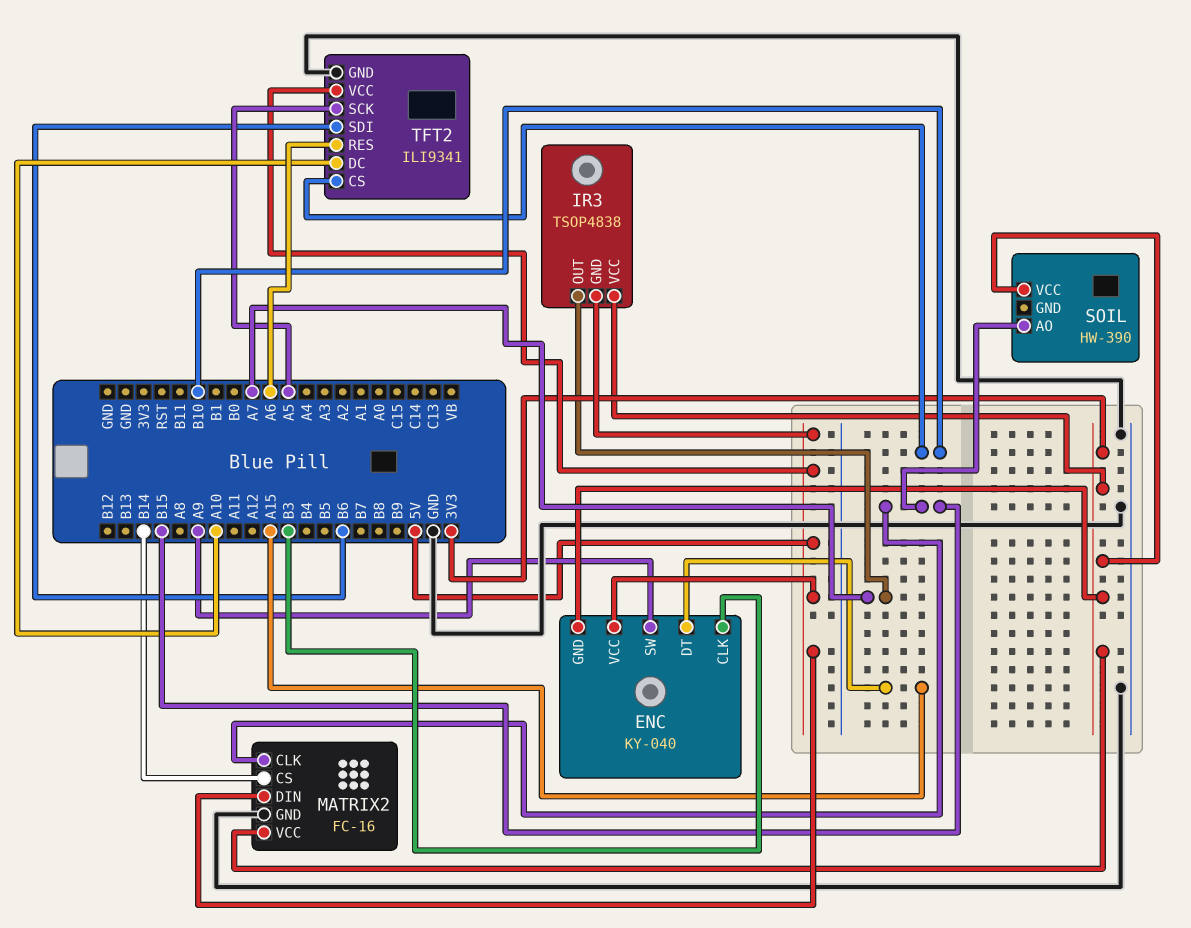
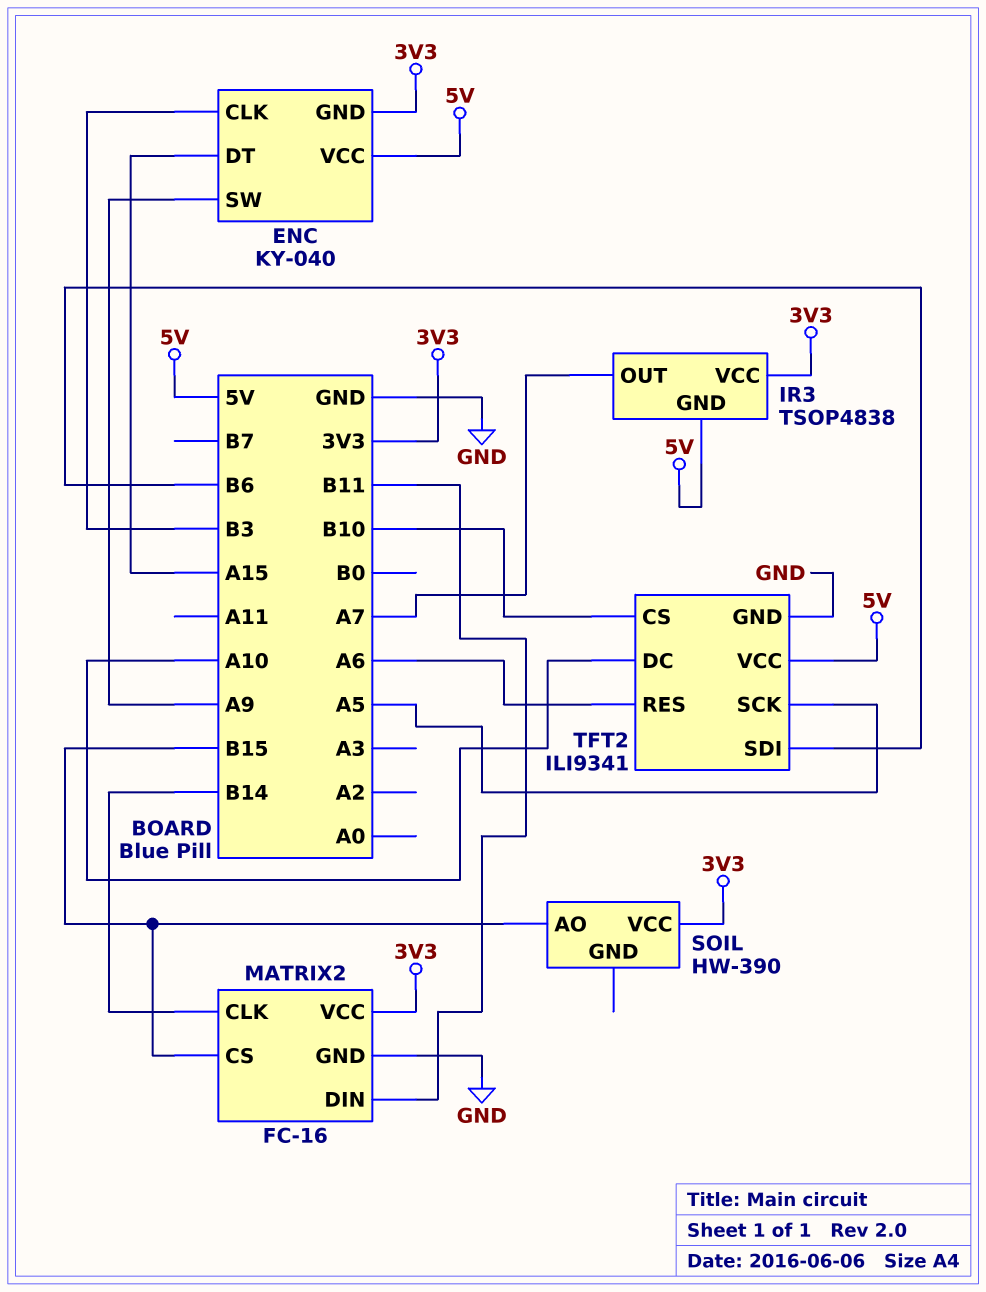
MATRIX2 pin CLK: B15 -> B14
MATRIX2 pin CS: B14 -> B15
MATRIX2 pin DIN: 5V -> B11

